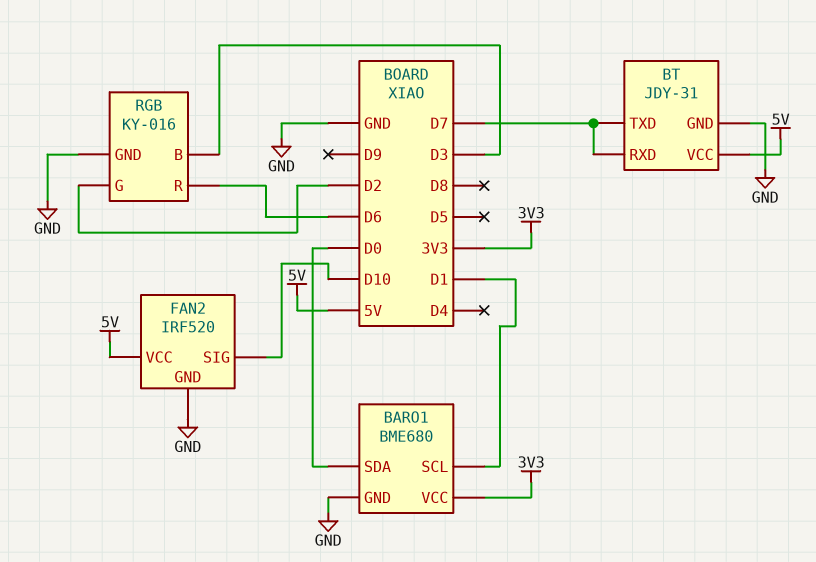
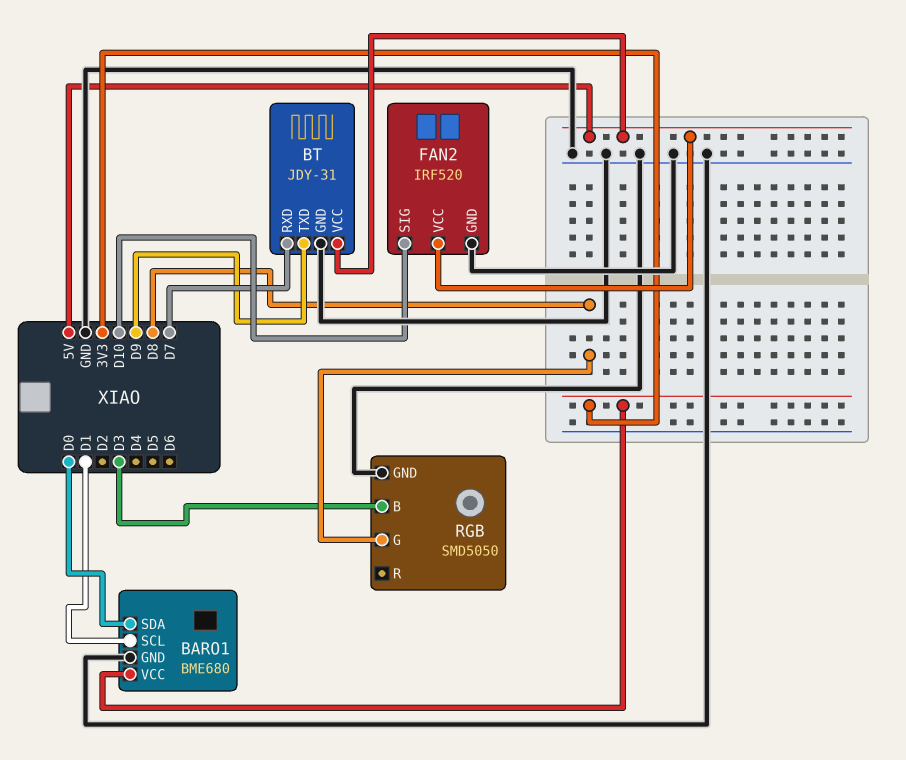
BT pin TXD: D7 -> D9
RGB: KY-016 -> SMD5050
RGB pin G: D2 -> D8
RGB pin R: D6 -> none

